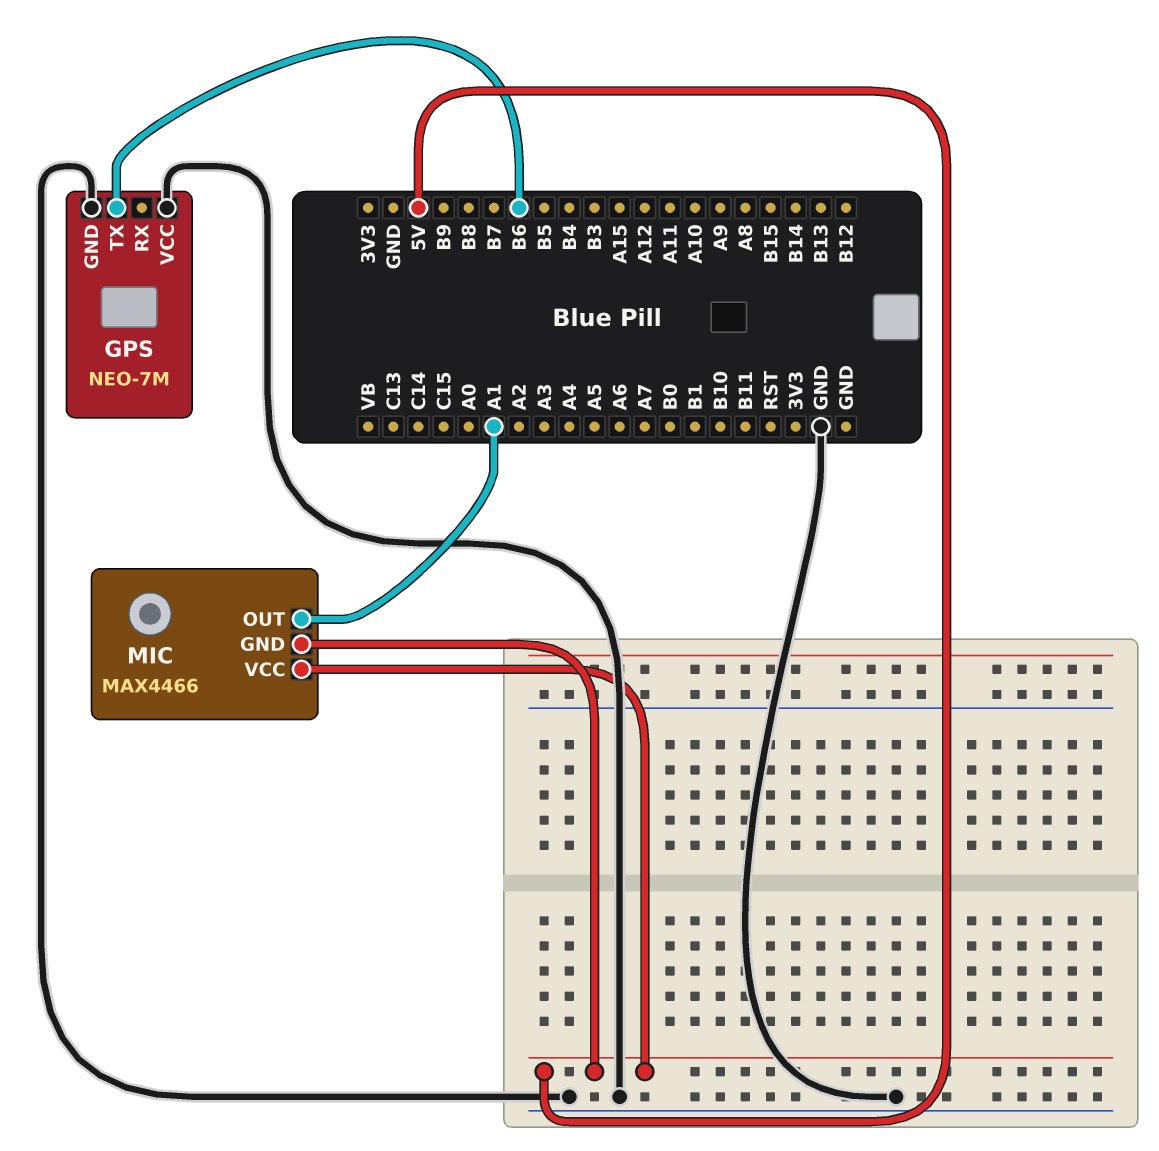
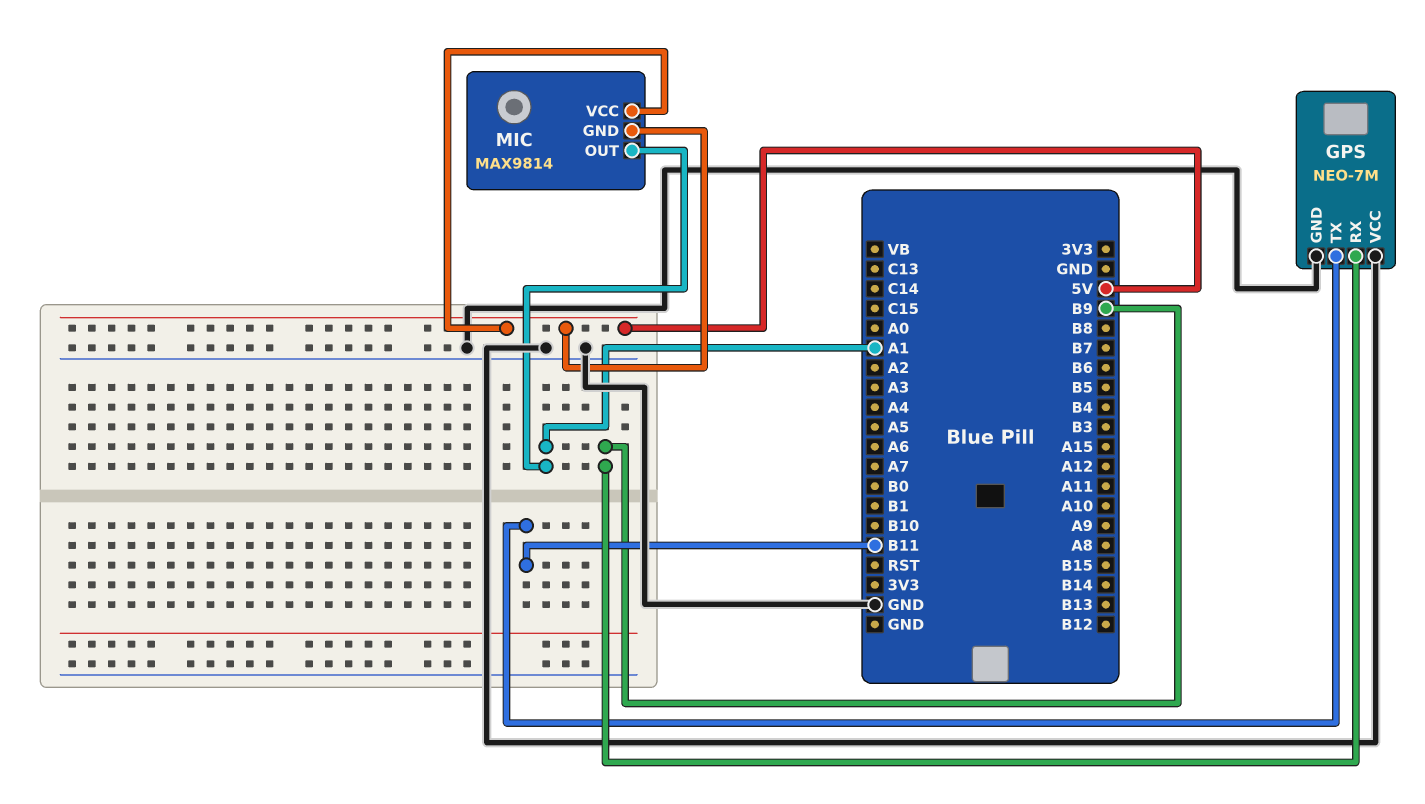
GPS pin RX: none -> B9
GPS pin TX: B6 -> B11
MIC: MAX4466 -> MAX9814

